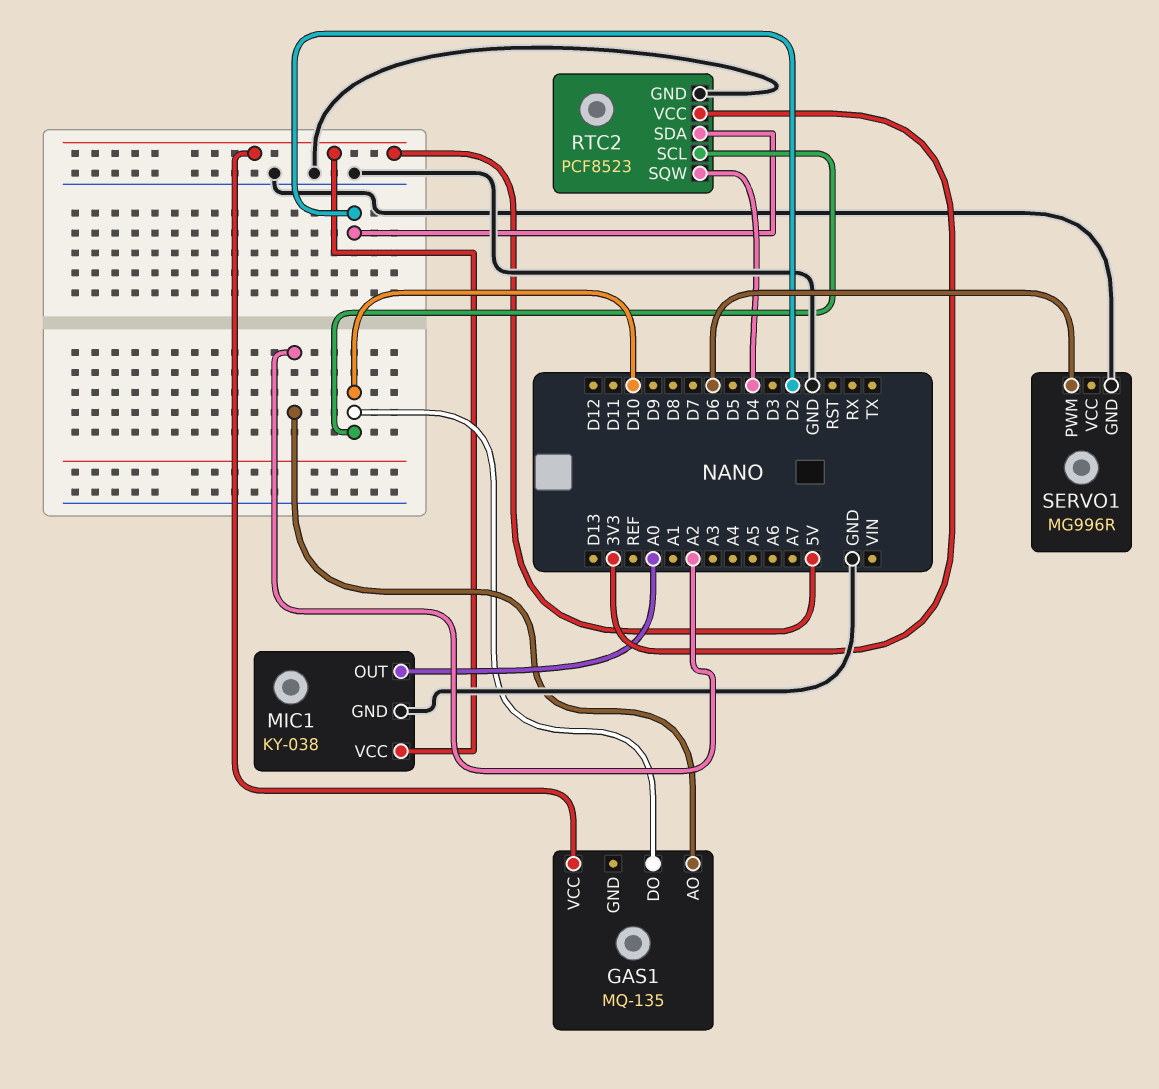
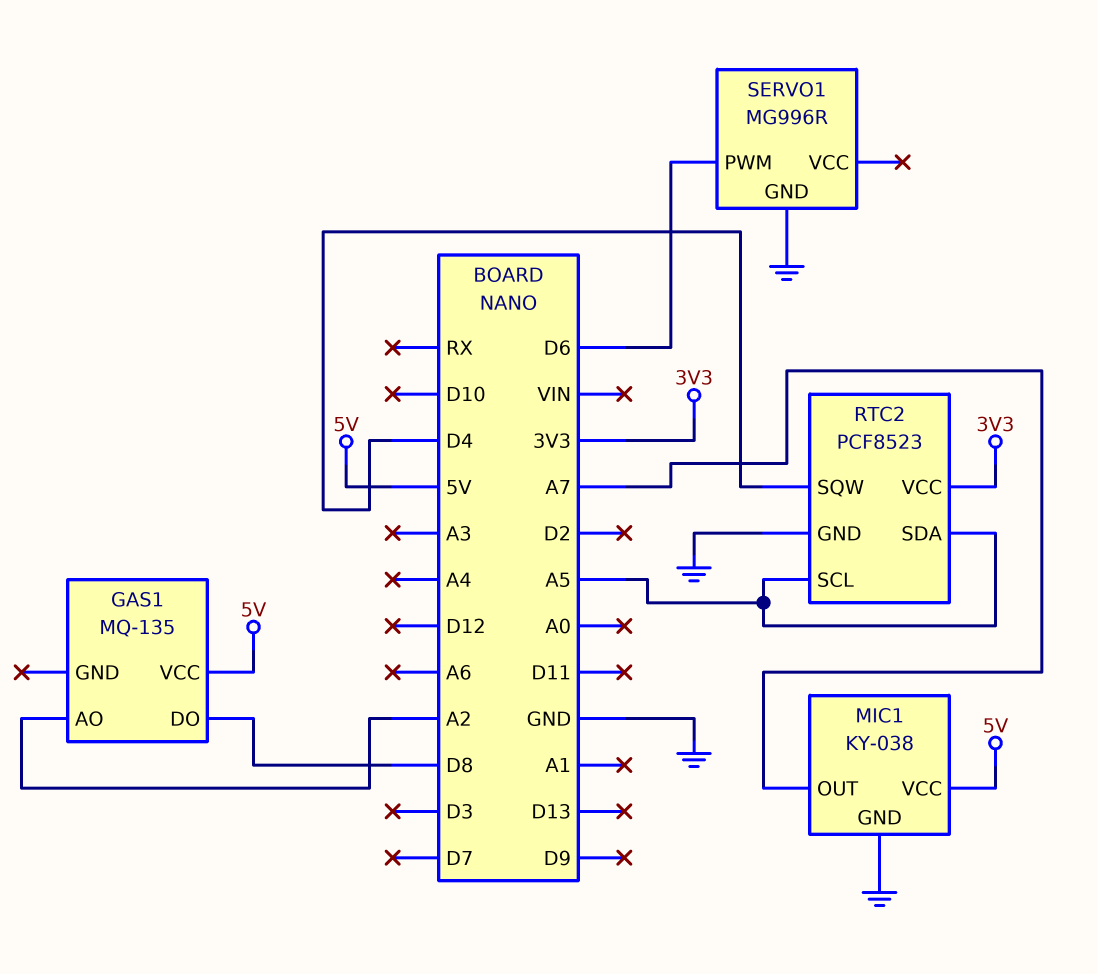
GAS1 pin DO: D10 -> D8
MIC1 pin OUT: A0 -> A7
RTC2 pin SCL: D10 -> A5
RTC2 pin SDA: D2 -> A5

